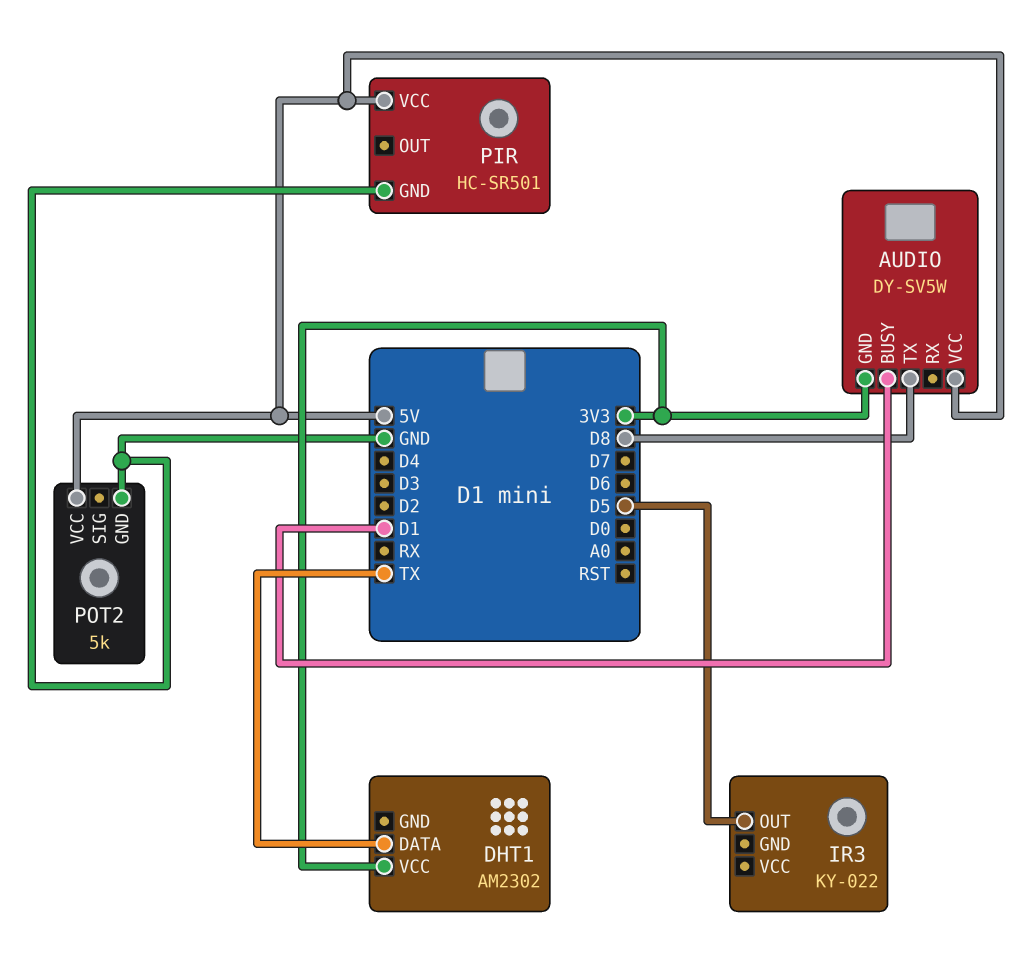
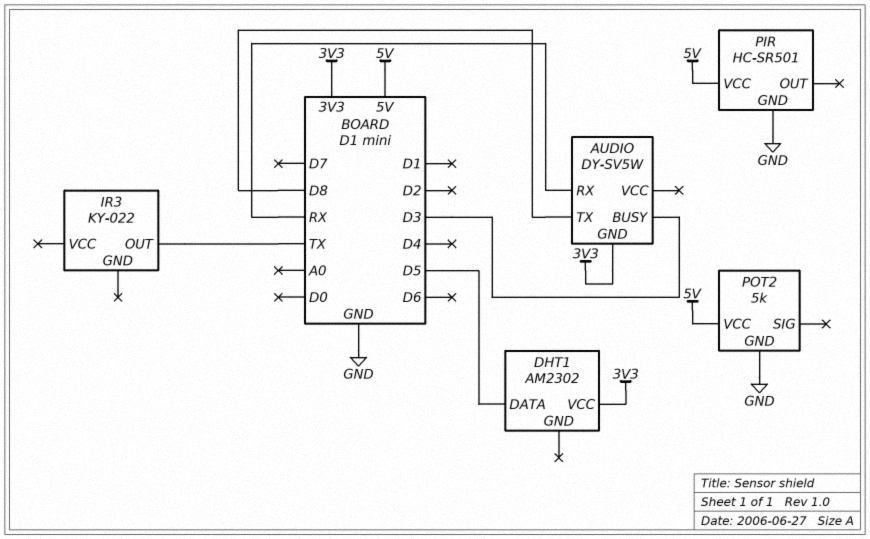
AUDIO pin BUSY: D1 -> D3
AUDIO pin RX: none -> RX
AUDIO pin VCC: 5V -> none
DHT1 pin DATA: TX -> D5
IR3 pin OUT: D5 -> TX

